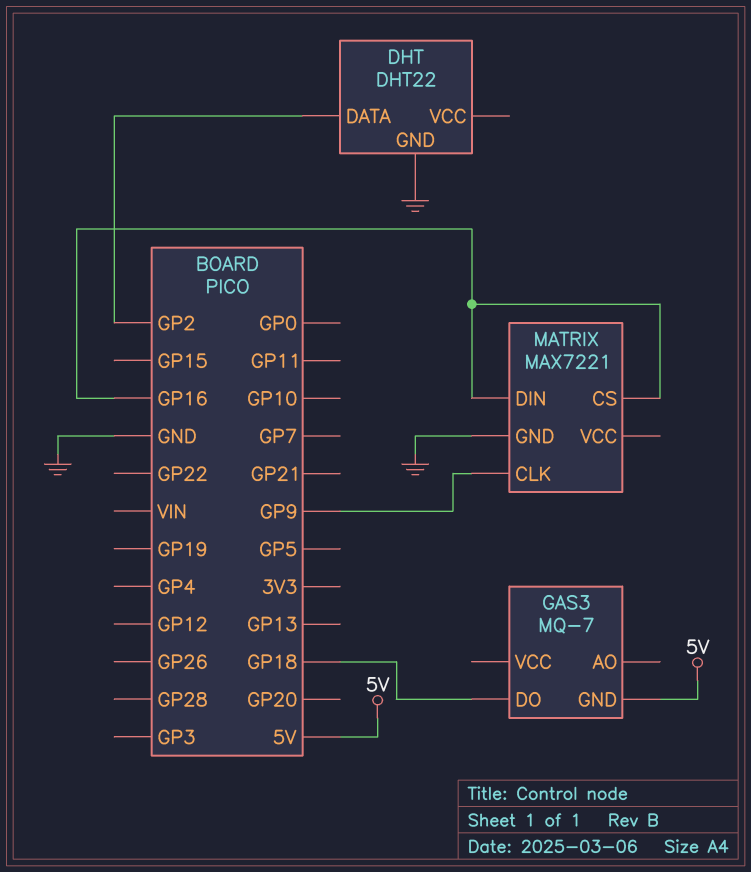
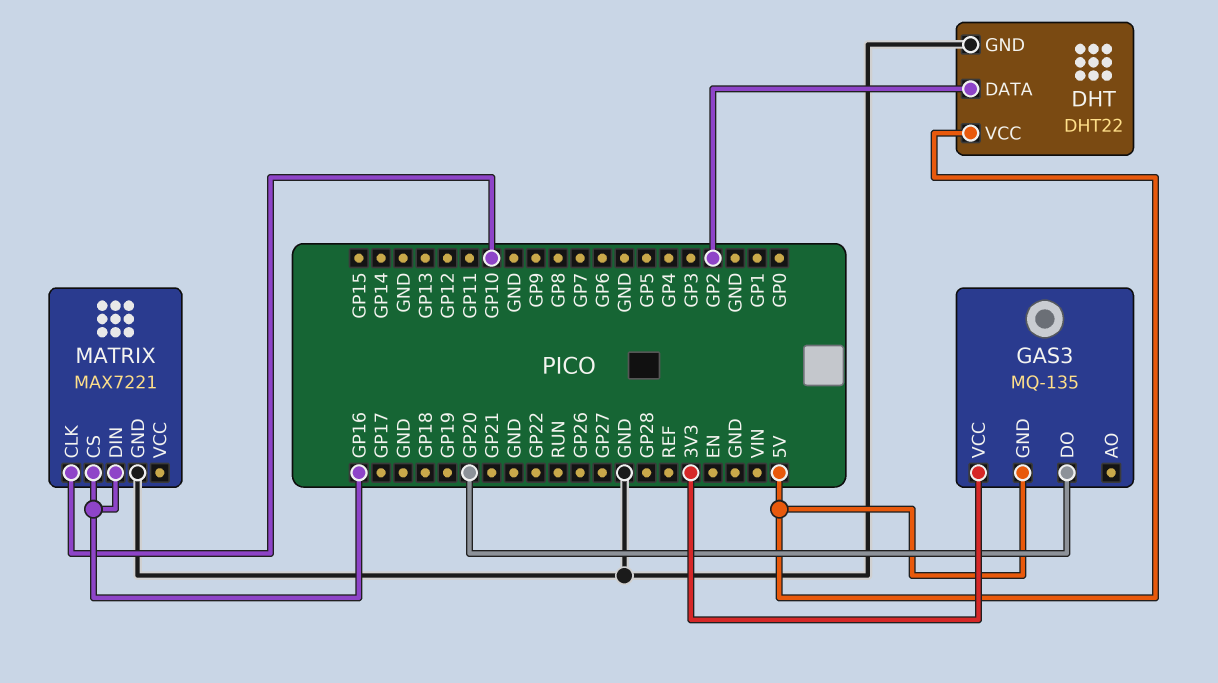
DHT pin VCC: none -> 5V
GAS3: MQ-7 -> MQ-135
GAS3 pin DO: GP18 -> GP20
GAS3 pin VCC: none -> 3V3
MATRIX pin CLK: GP9 -> GP10

